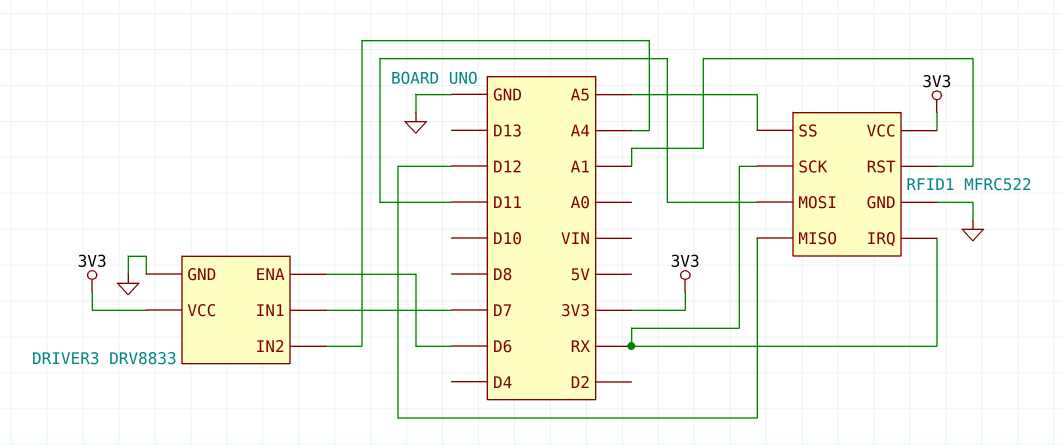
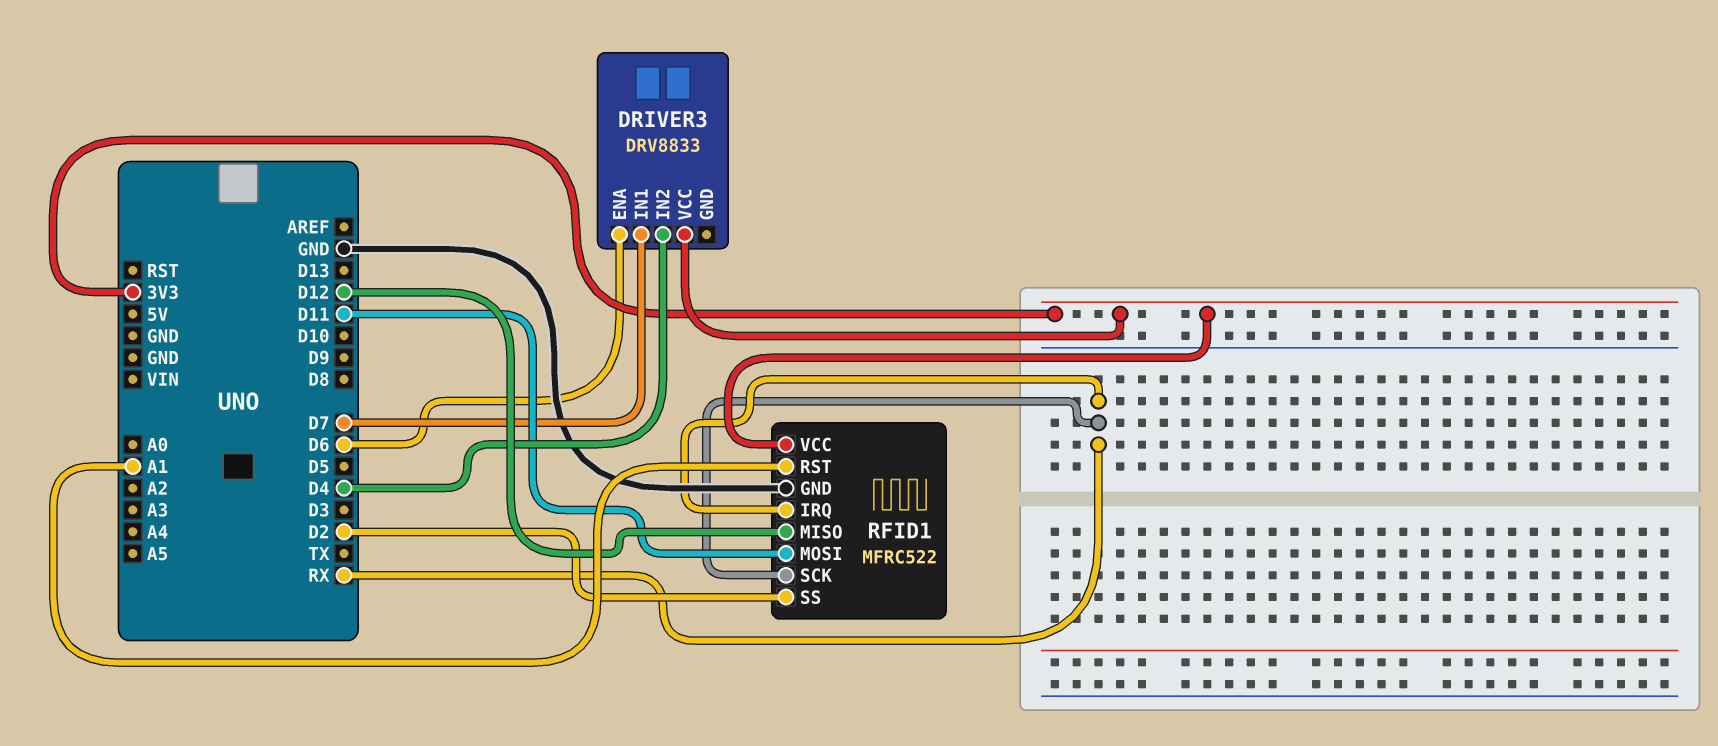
DRIVER3 pin GND: GND -> none
DRIVER3 pin IN2: A4 -> D4
RFID1 pin SS: A5 -> D2

